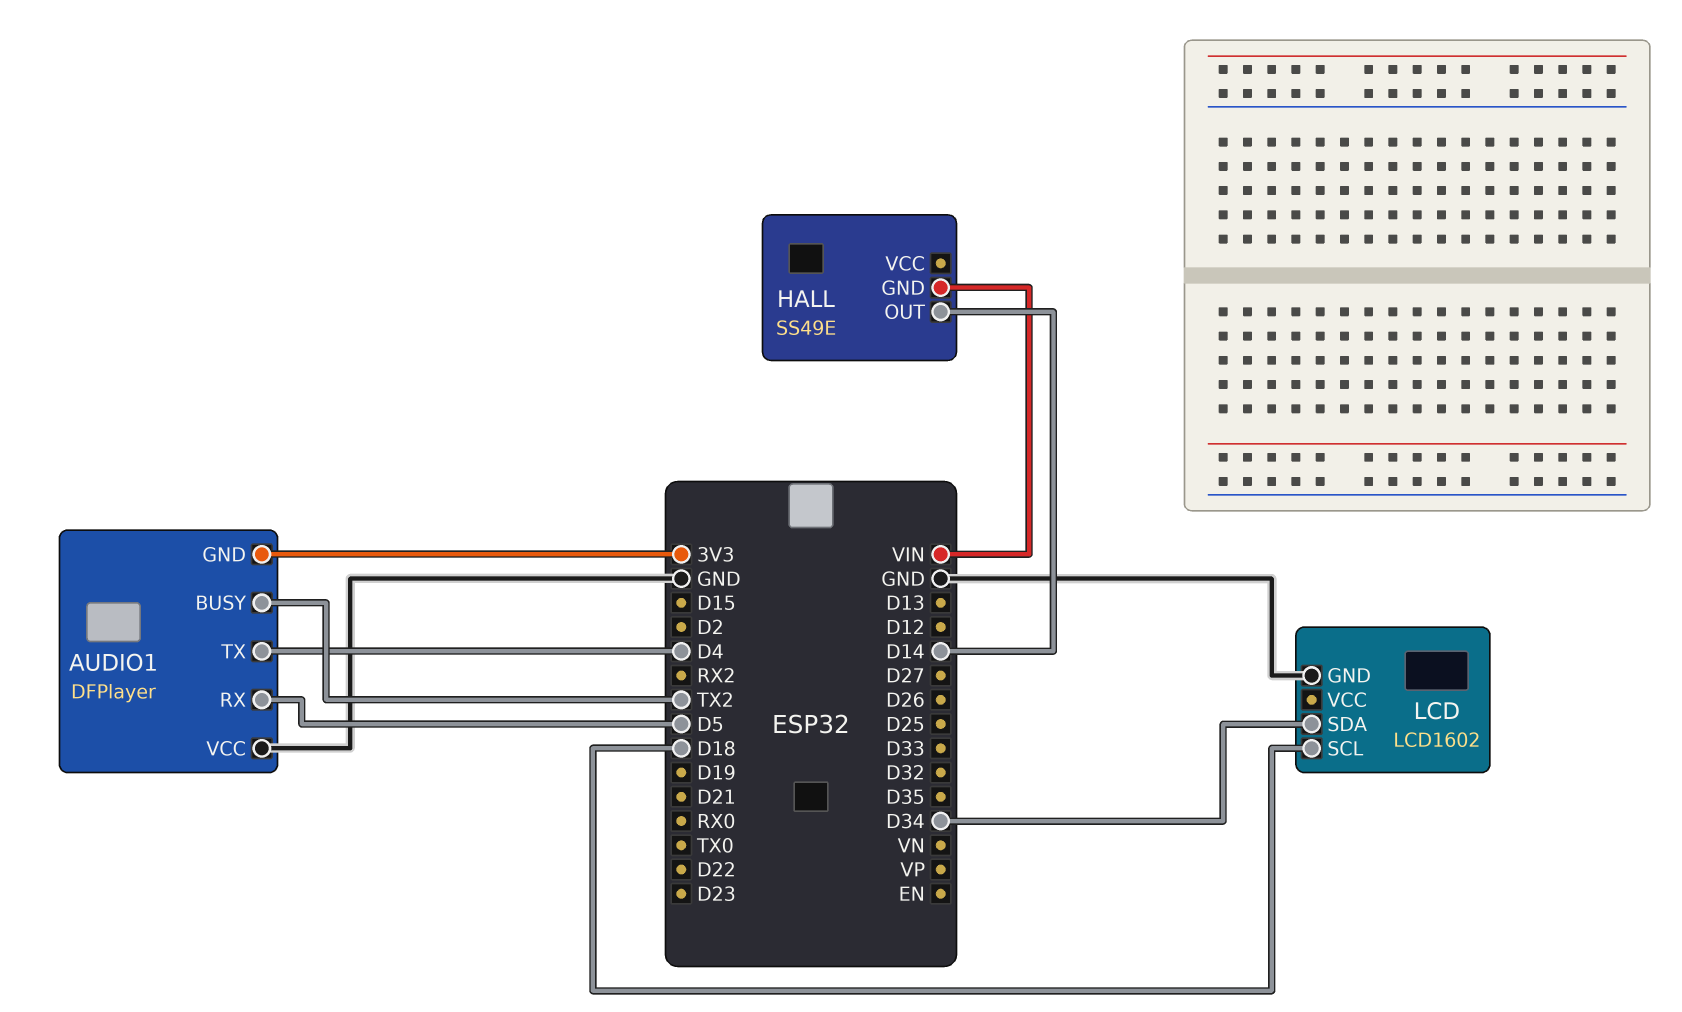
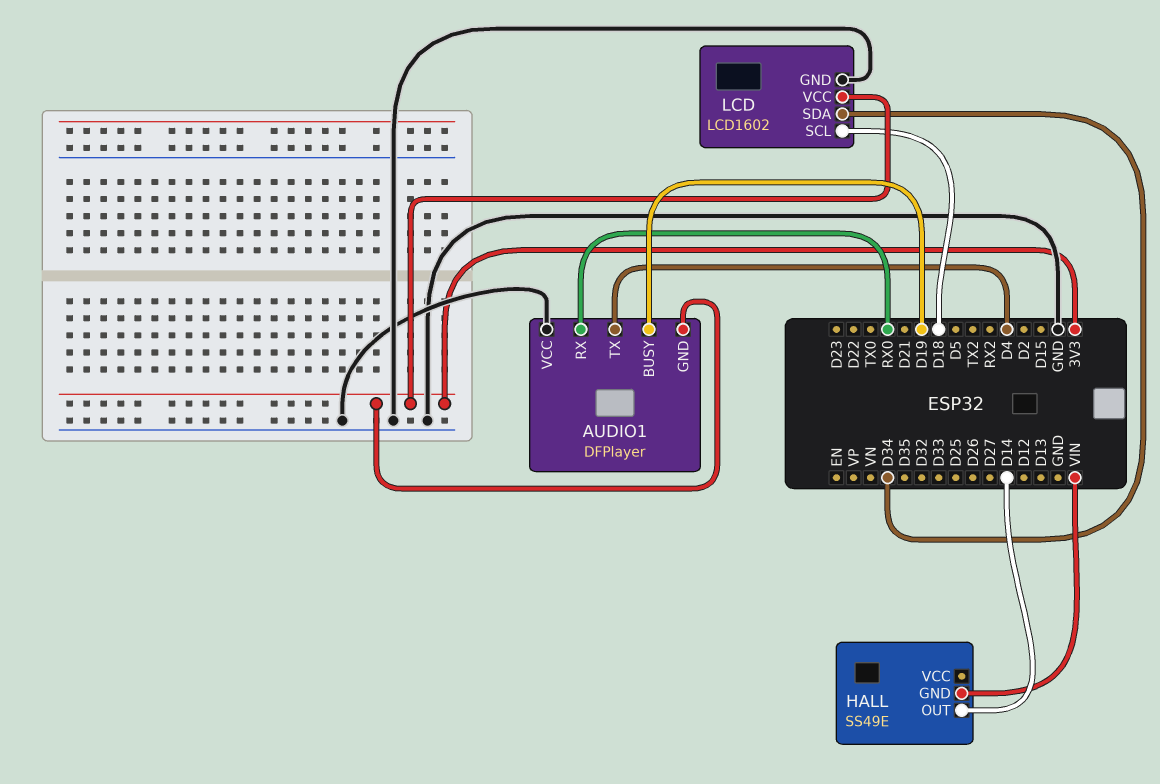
AUDIO1 pin BUSY: TX2 -> D19
AUDIO1 pin RX: D5 -> RX0
LCD pin VCC: none -> 3V3

